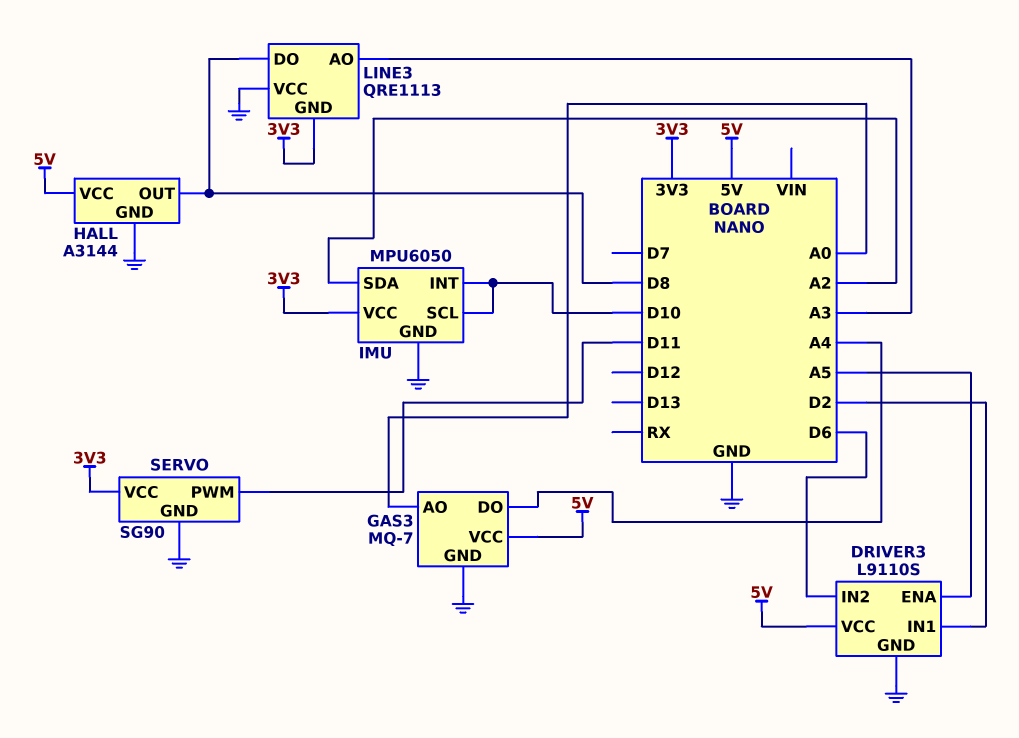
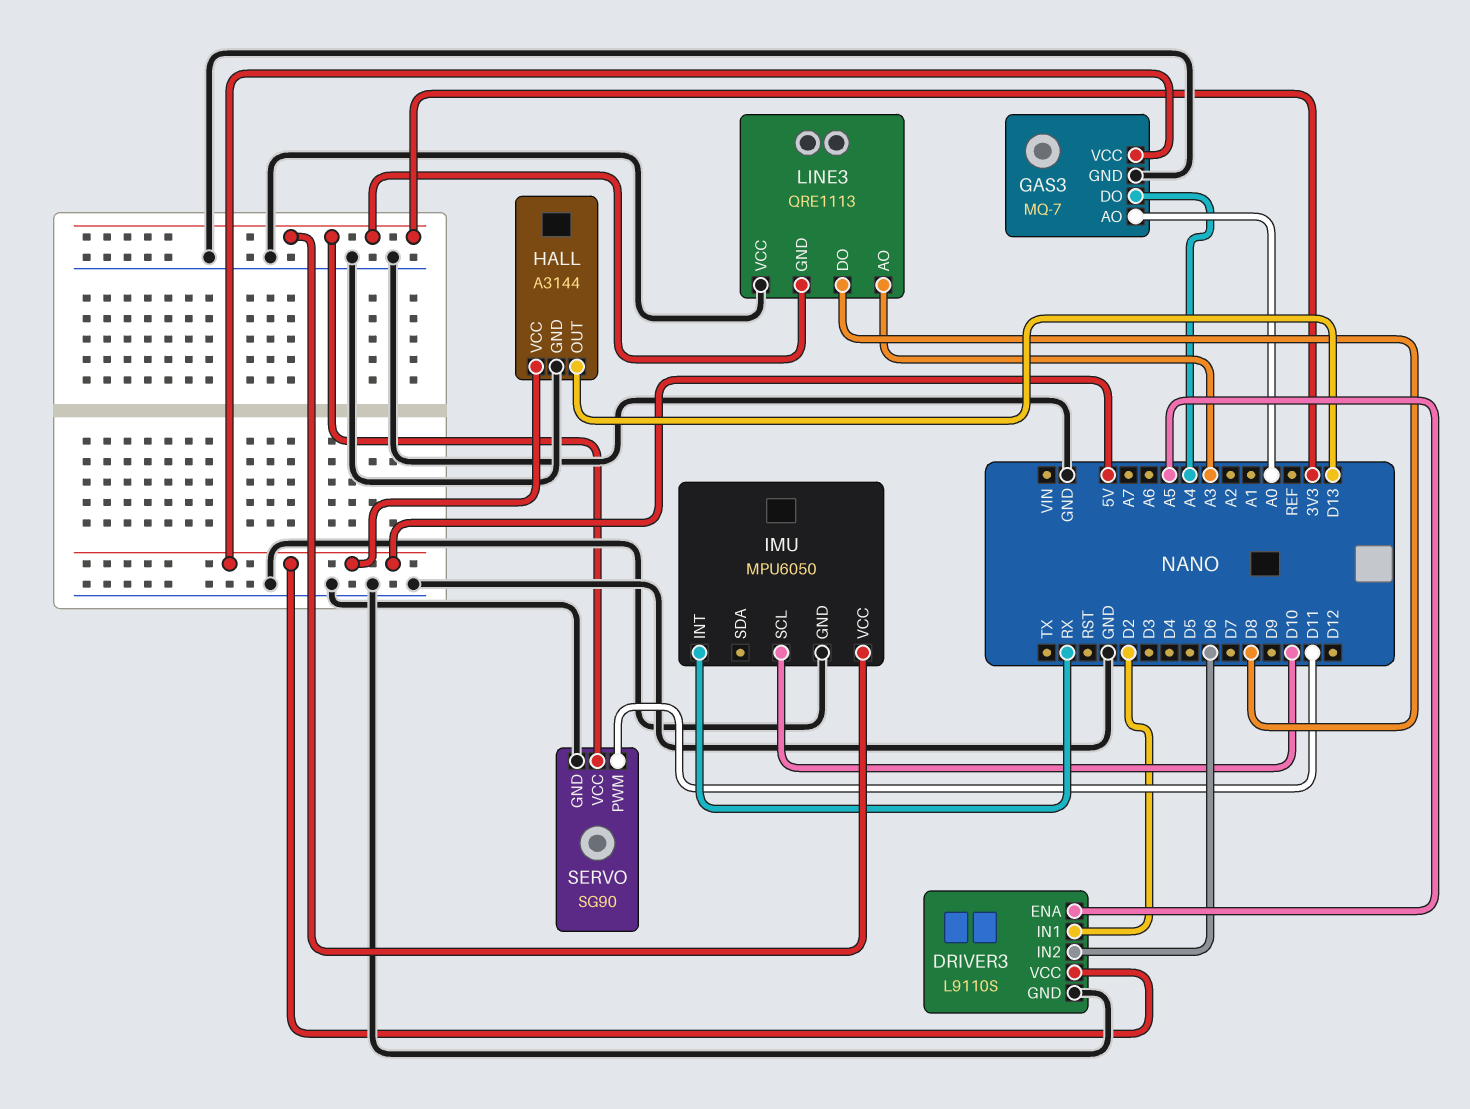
HALL pin OUT: D8 -> D13
IMU pin INT: D10 -> RX
IMU pin SDA: A2 -> none

